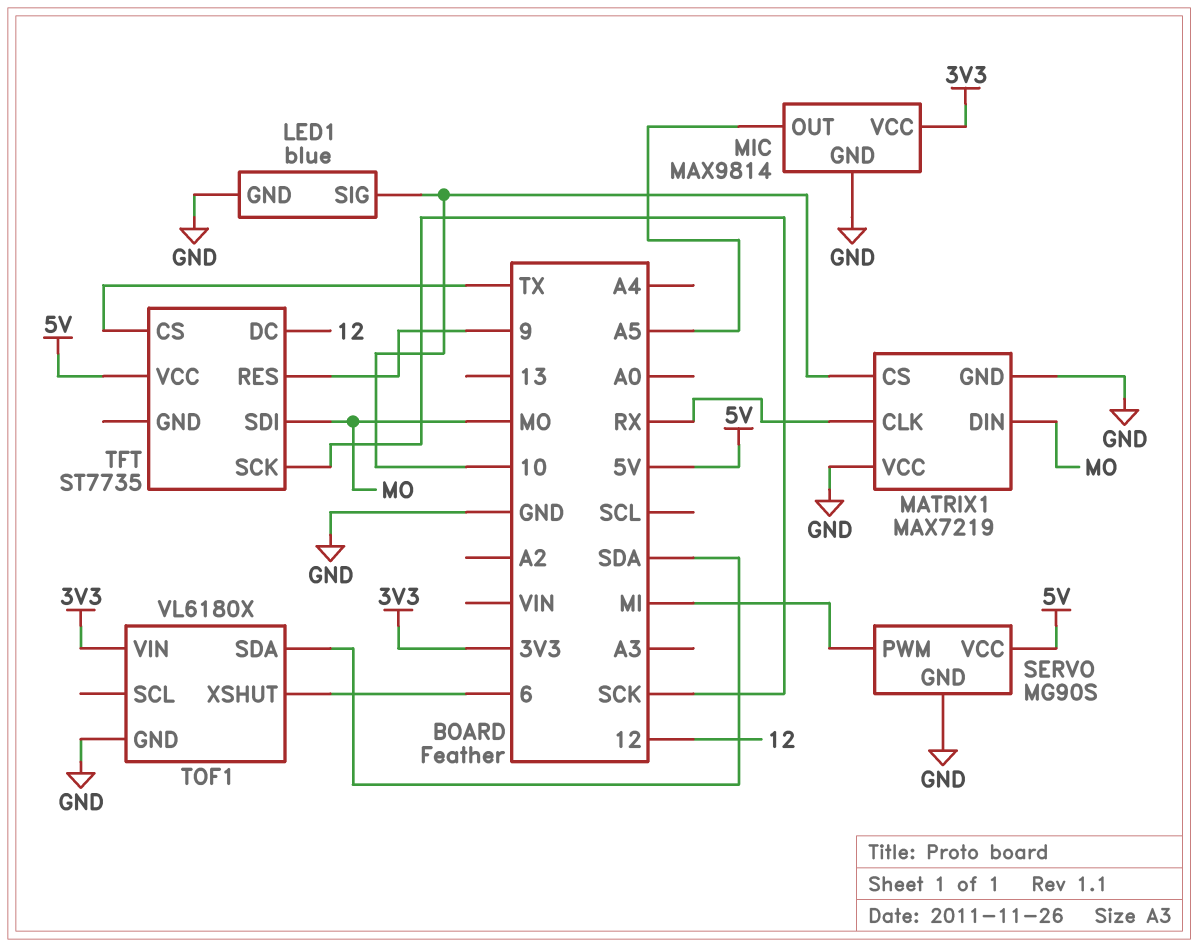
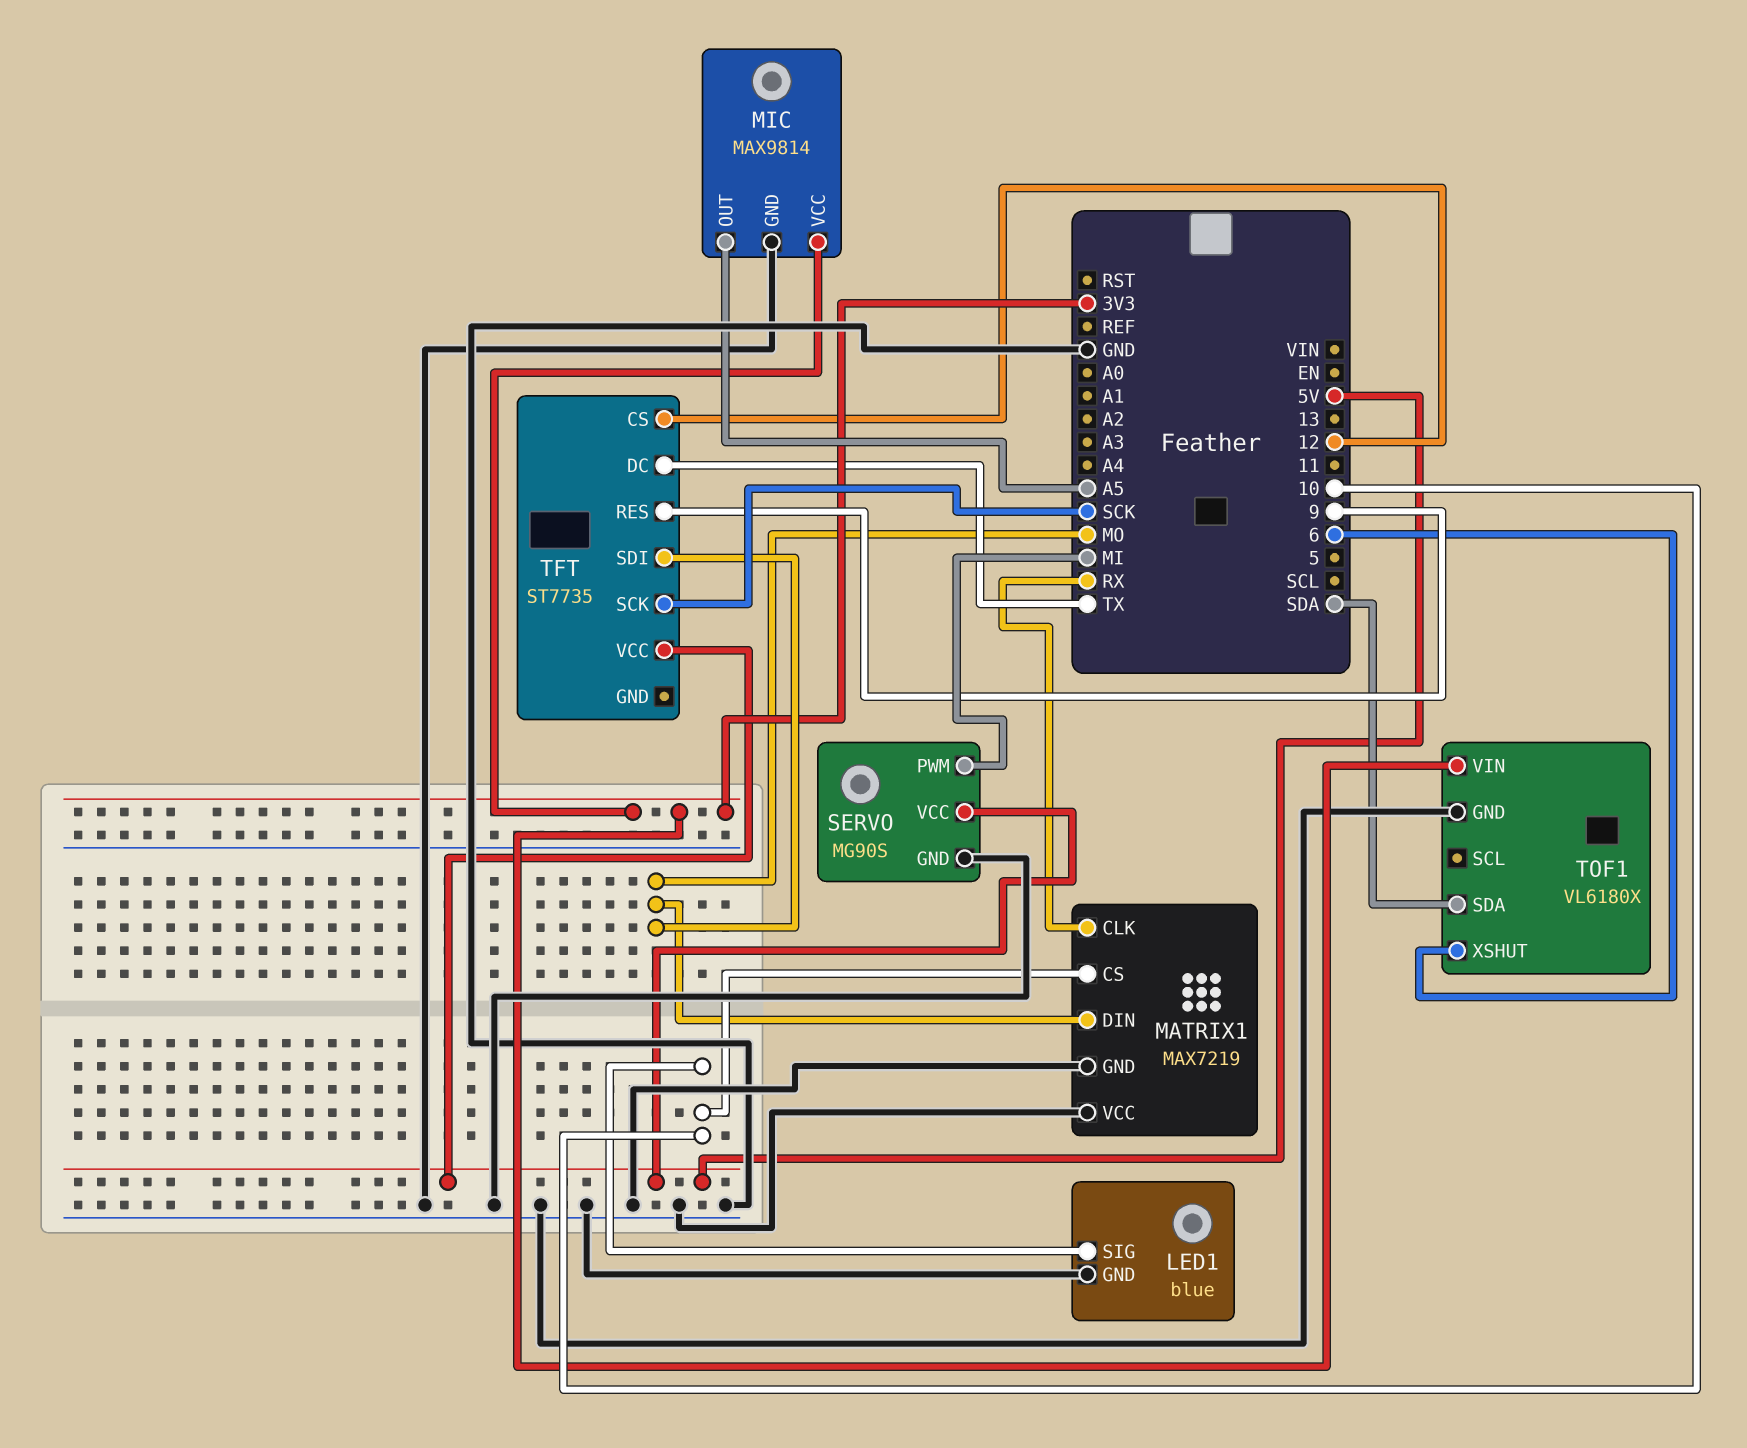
TFT pin CS: TX -> 12
TFT pin DC: 12 -> TX

